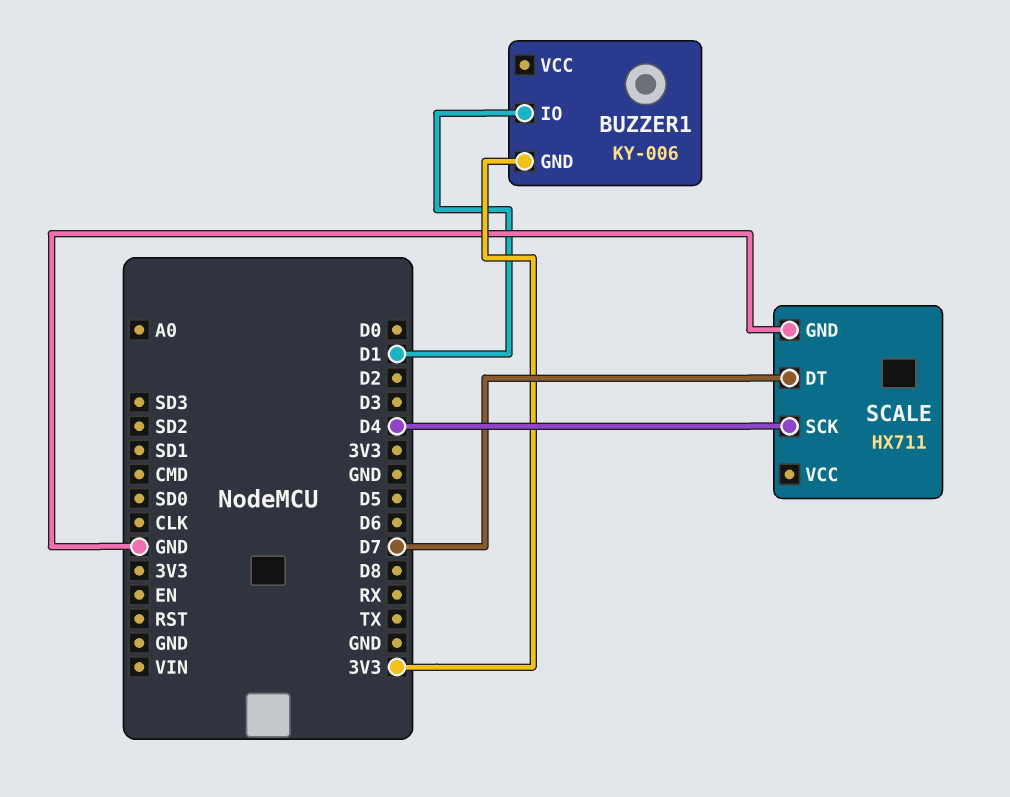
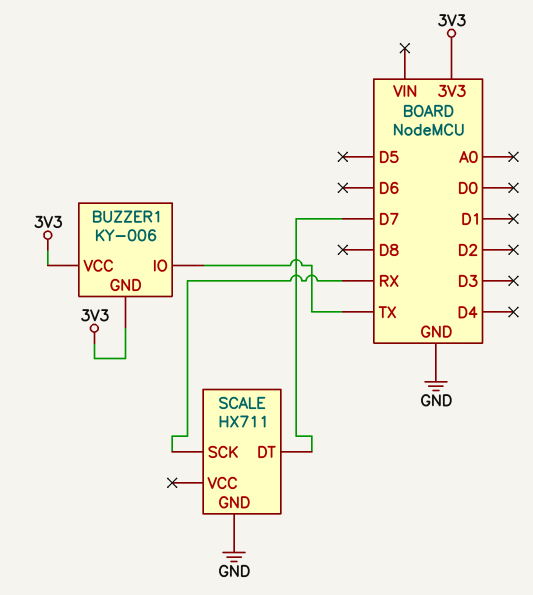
BUZZER1 pin IO: D1 -> TX
BUZZER1 pin VCC: none -> 3V3
SCALE pin SCK: D4 -> RX

